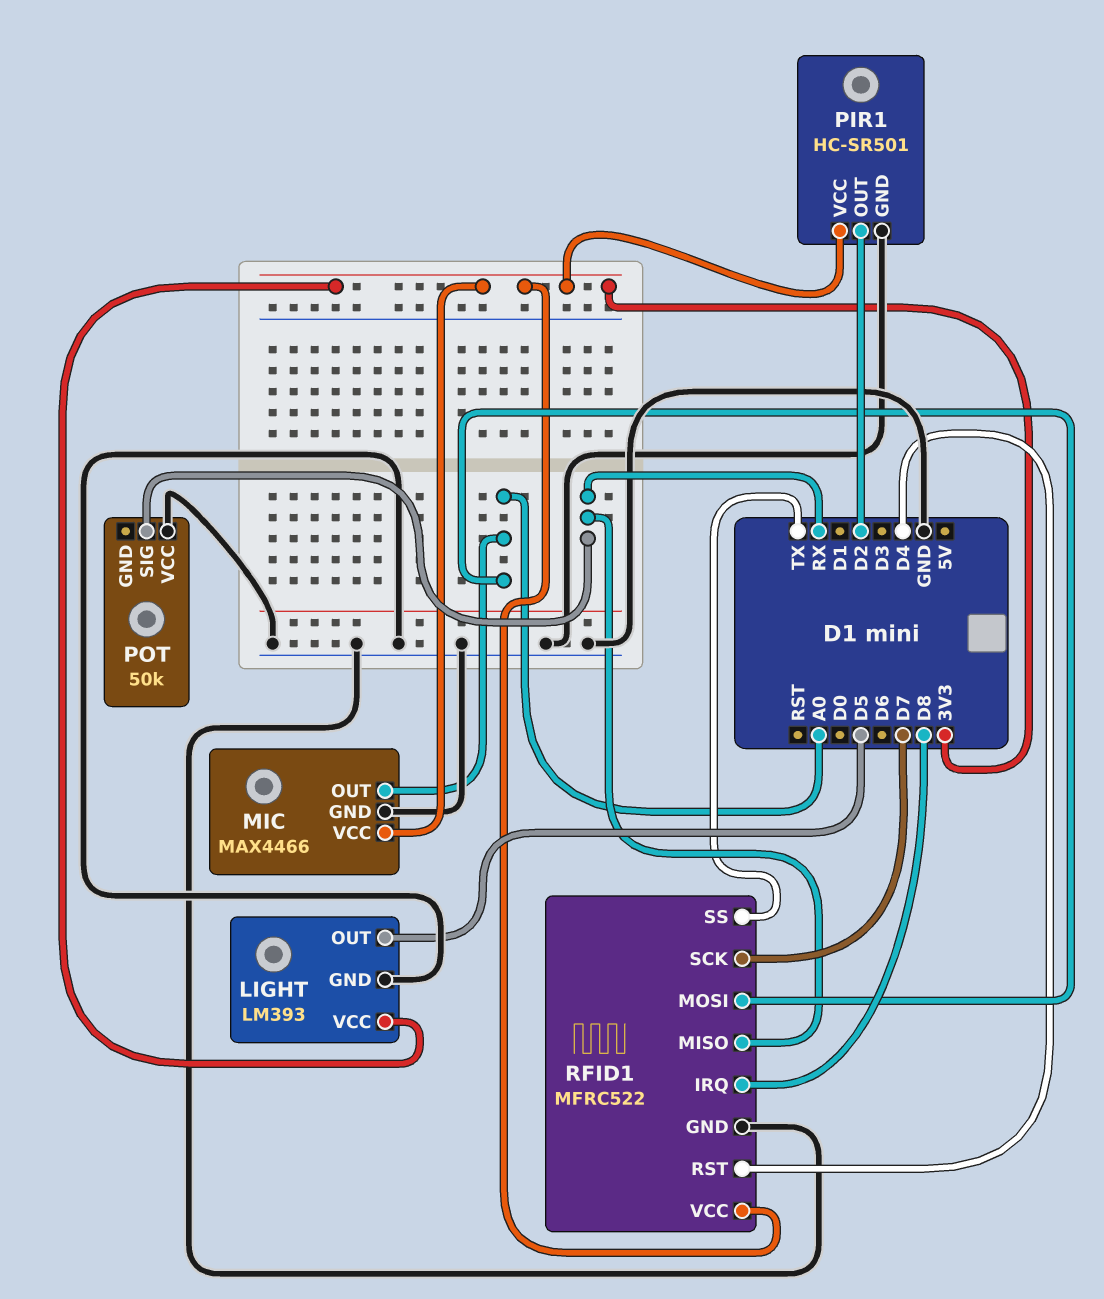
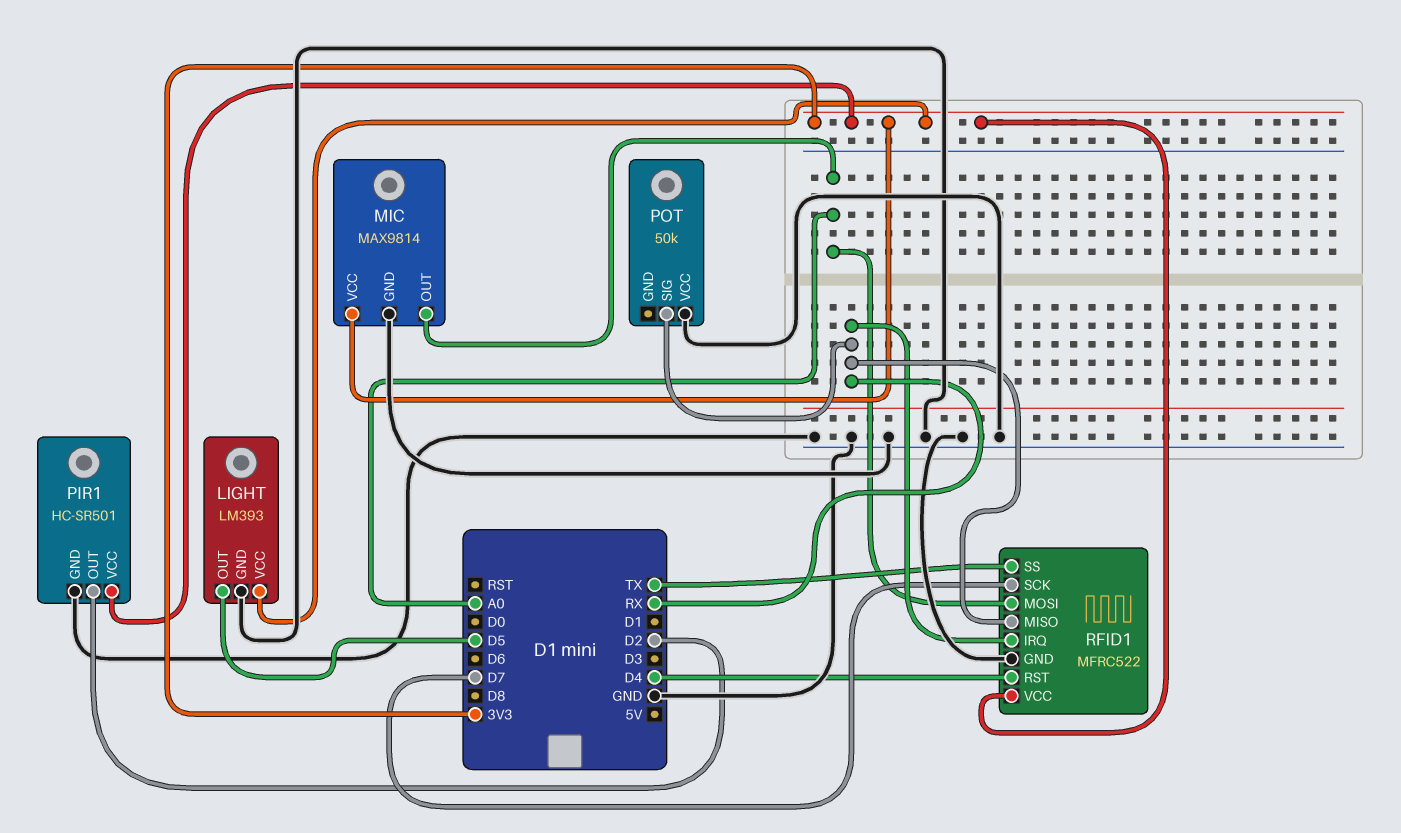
MIC: MAX4466 -> MAX9814
RFID1 pin IRQ: D8 -> RX

